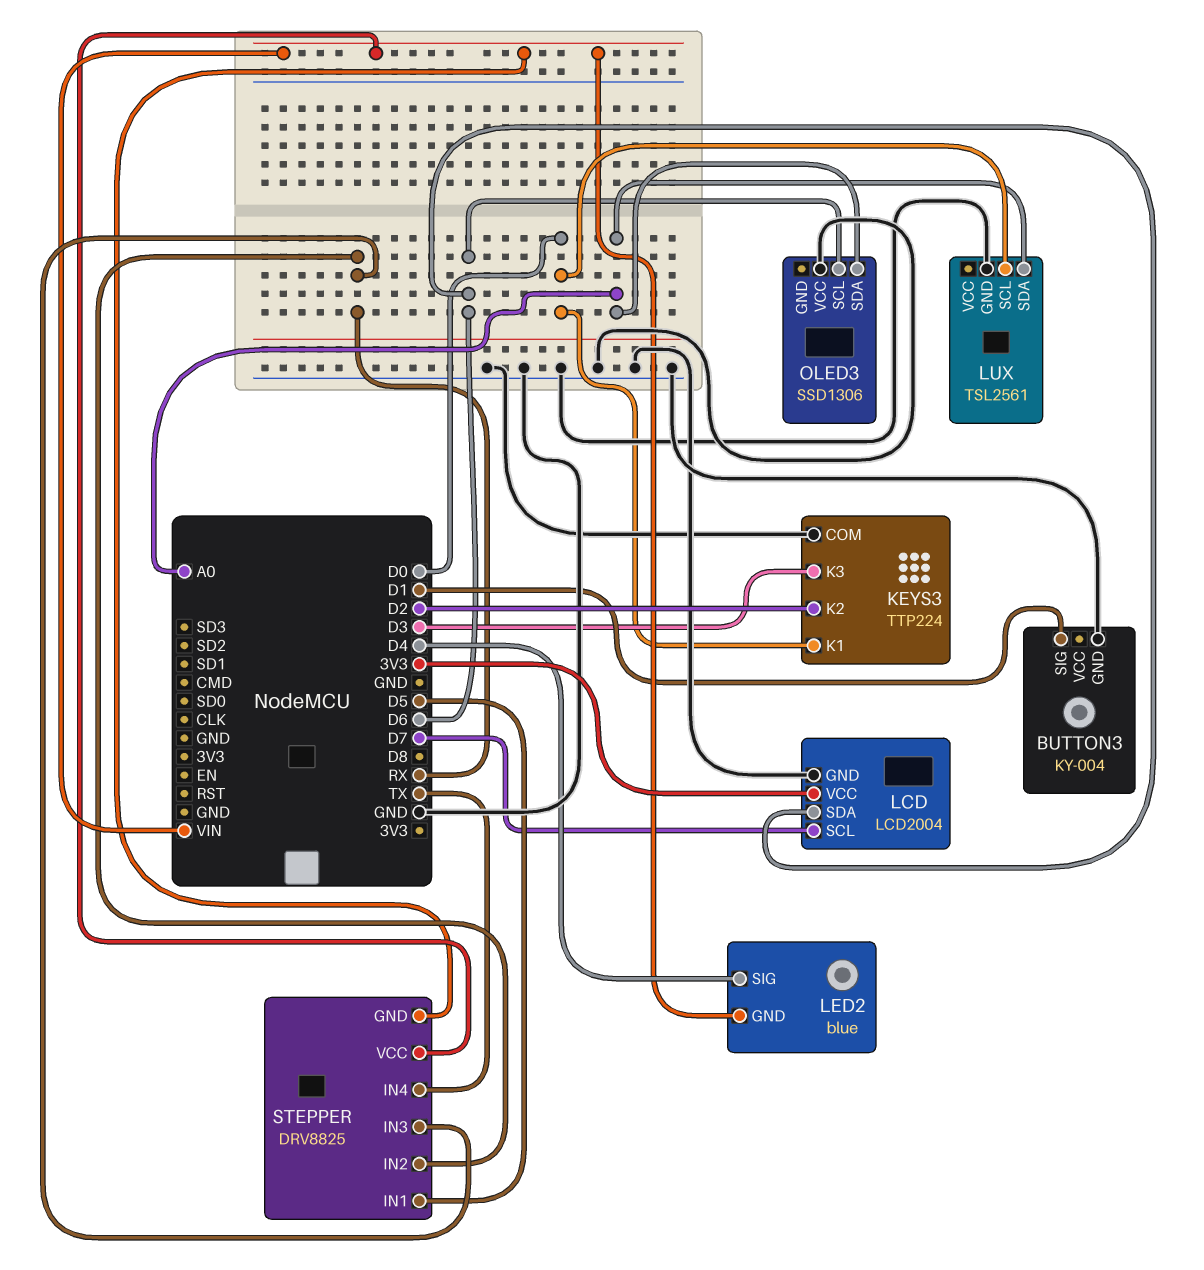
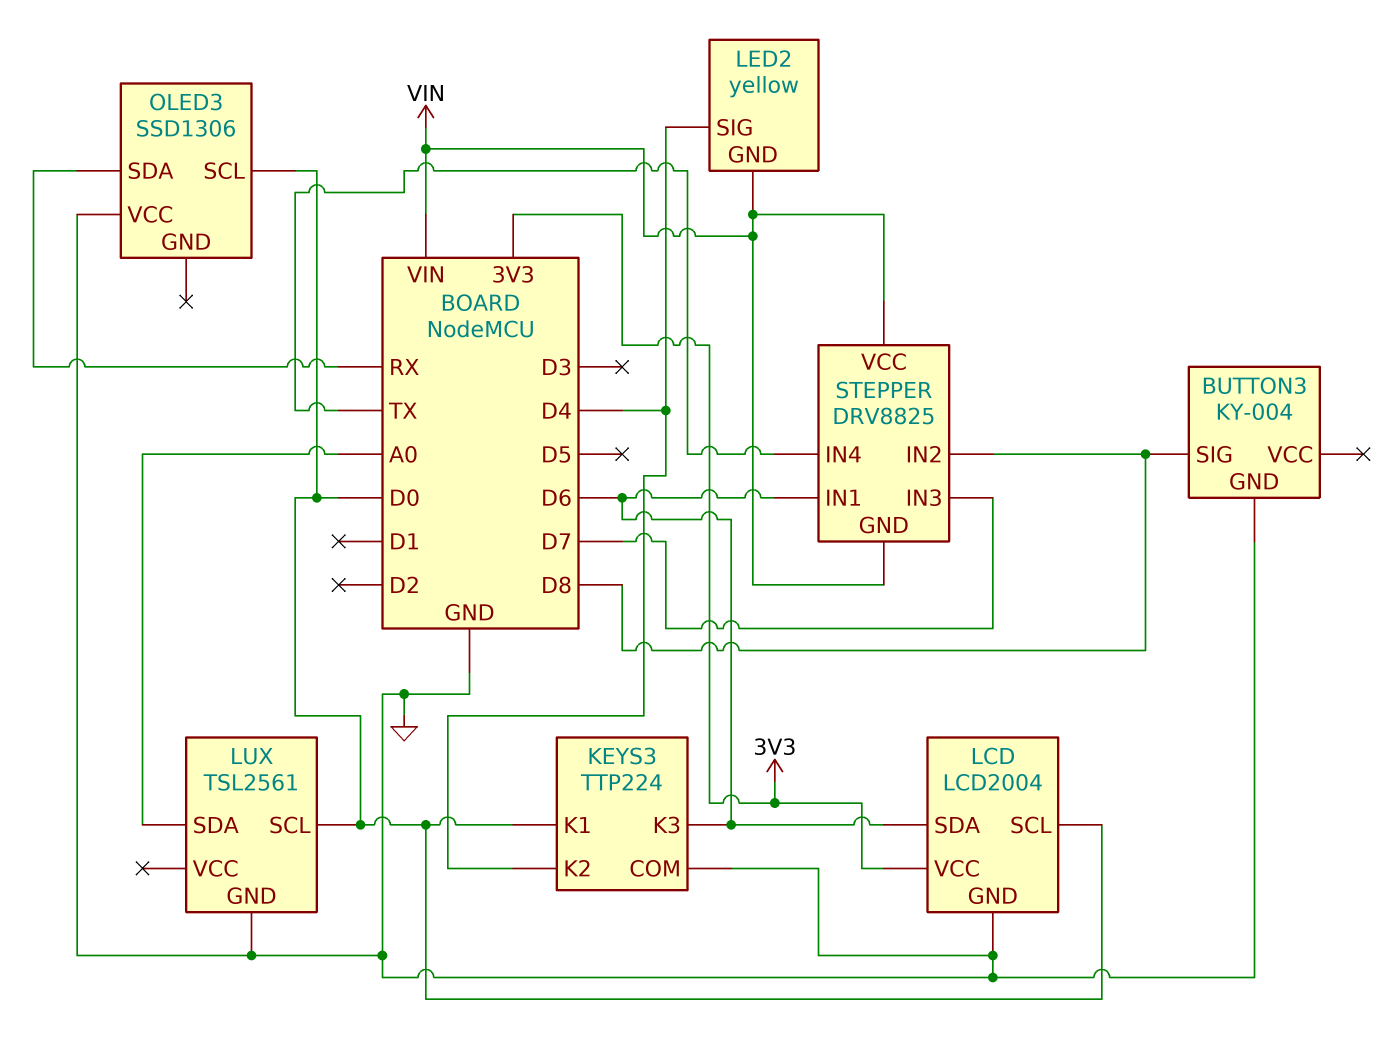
BUTTON3 pin SIG: D1 -> D8
KEYS3 pin K2: D2 -> D4
KEYS3 pin K3: D3 -> D6
LCD pin SCL: D7 -> D0
LED2: blue -> yellow
OLED3 pin SCL: D6 -> D0
OLED3 pin SDA: A0 -> RX
STEPPER pin IN1: D5 -> D6
STEPPER pin IN2: RX -> D8
STEPPER pin IN3: RX -> D7

